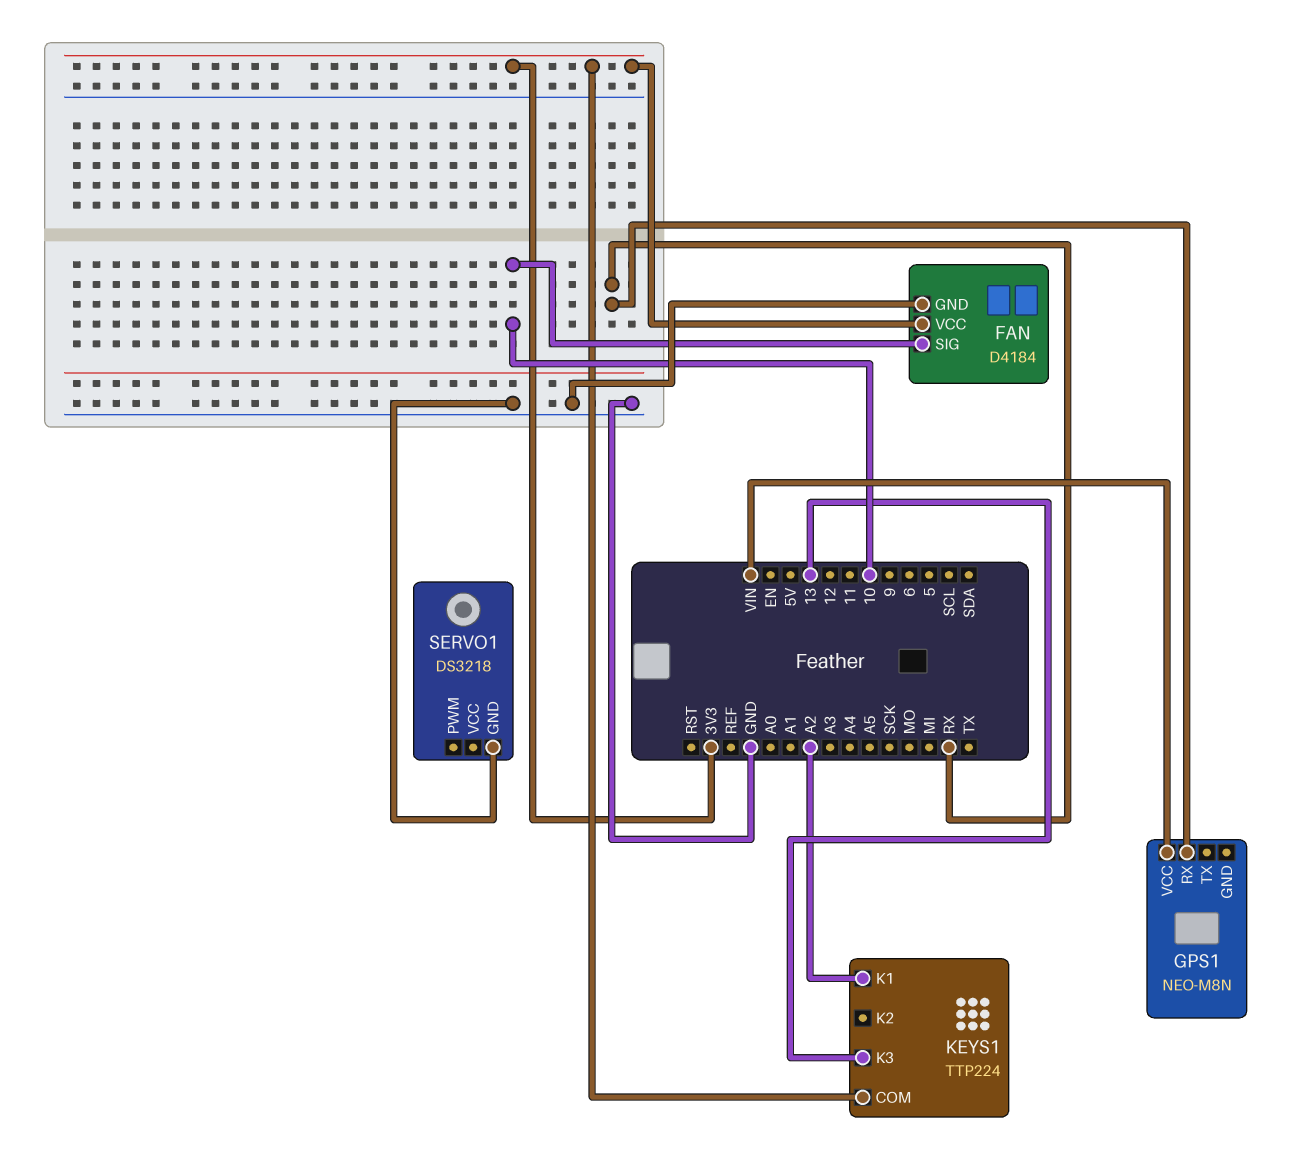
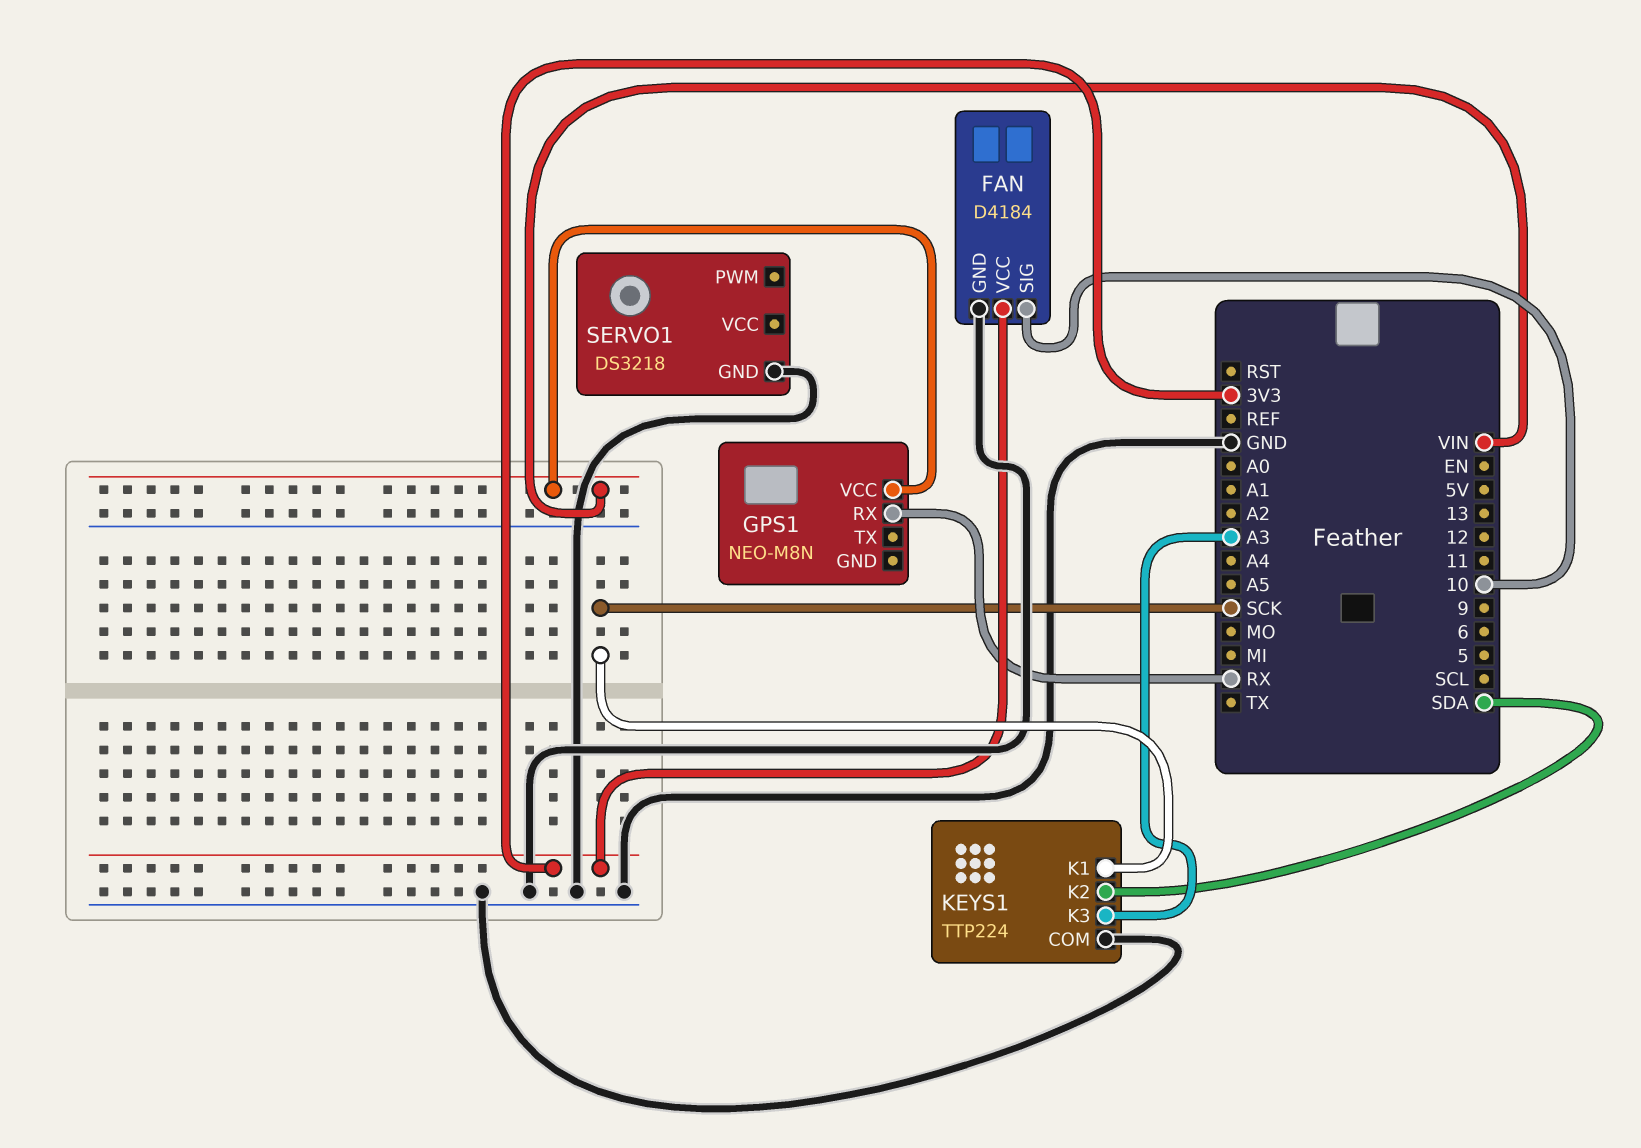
KEYS1 pin COM: 3V3 -> GND
KEYS1 pin K1: A2 -> SCK
KEYS1 pin K2: none -> SDA
KEYS1 pin K3: 13 -> A3

